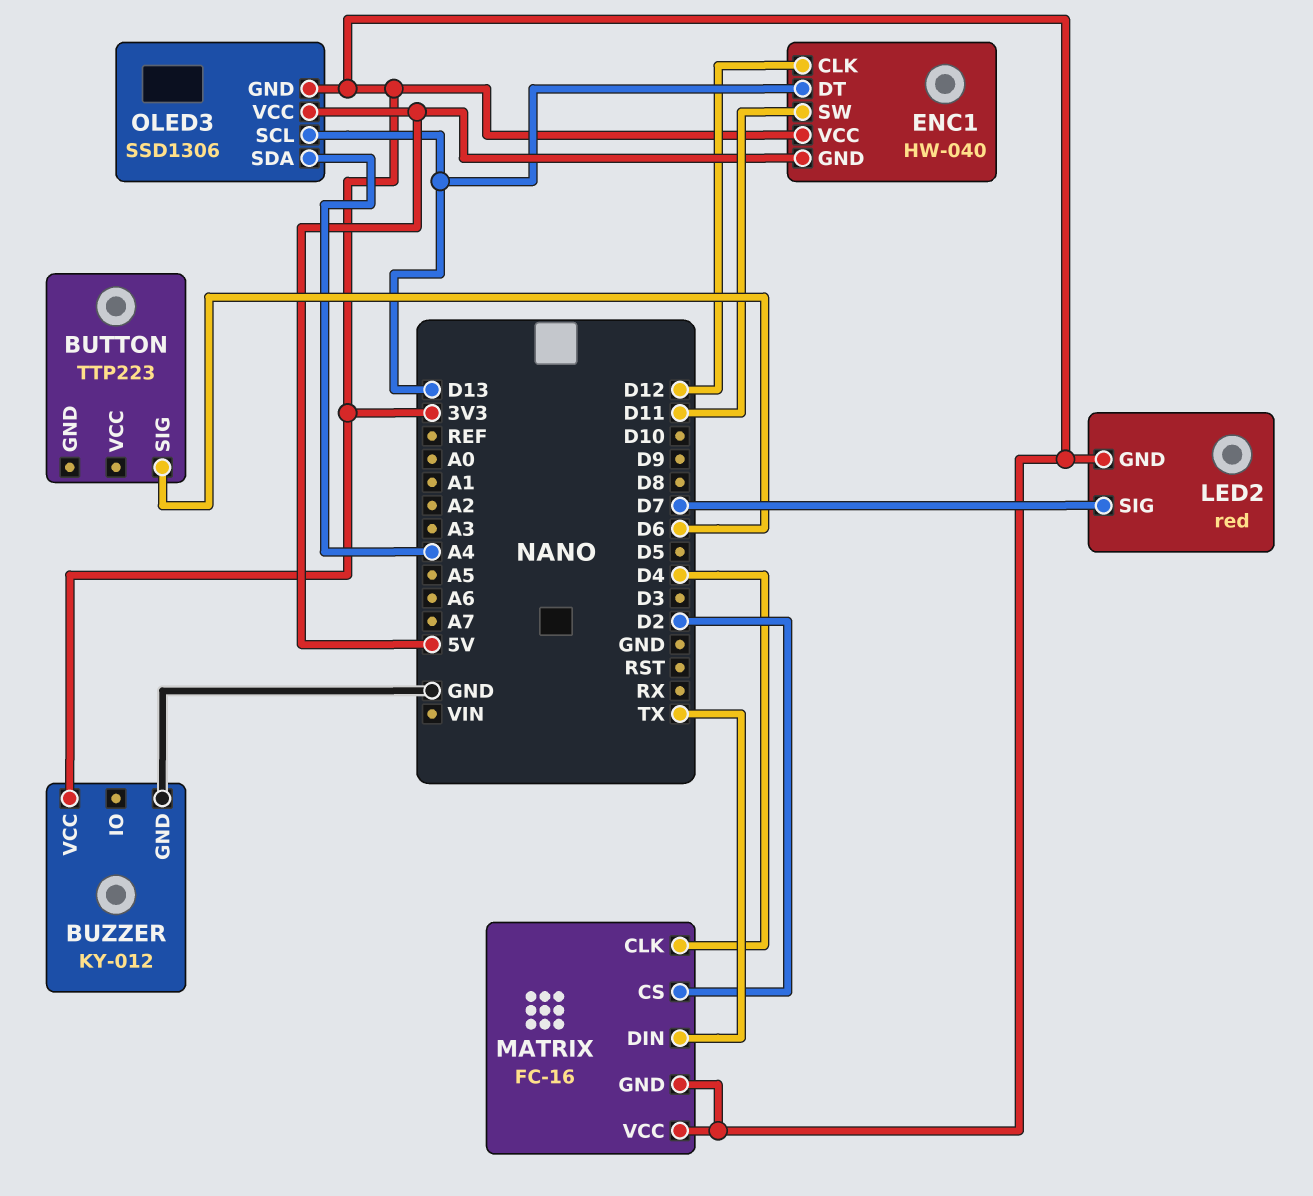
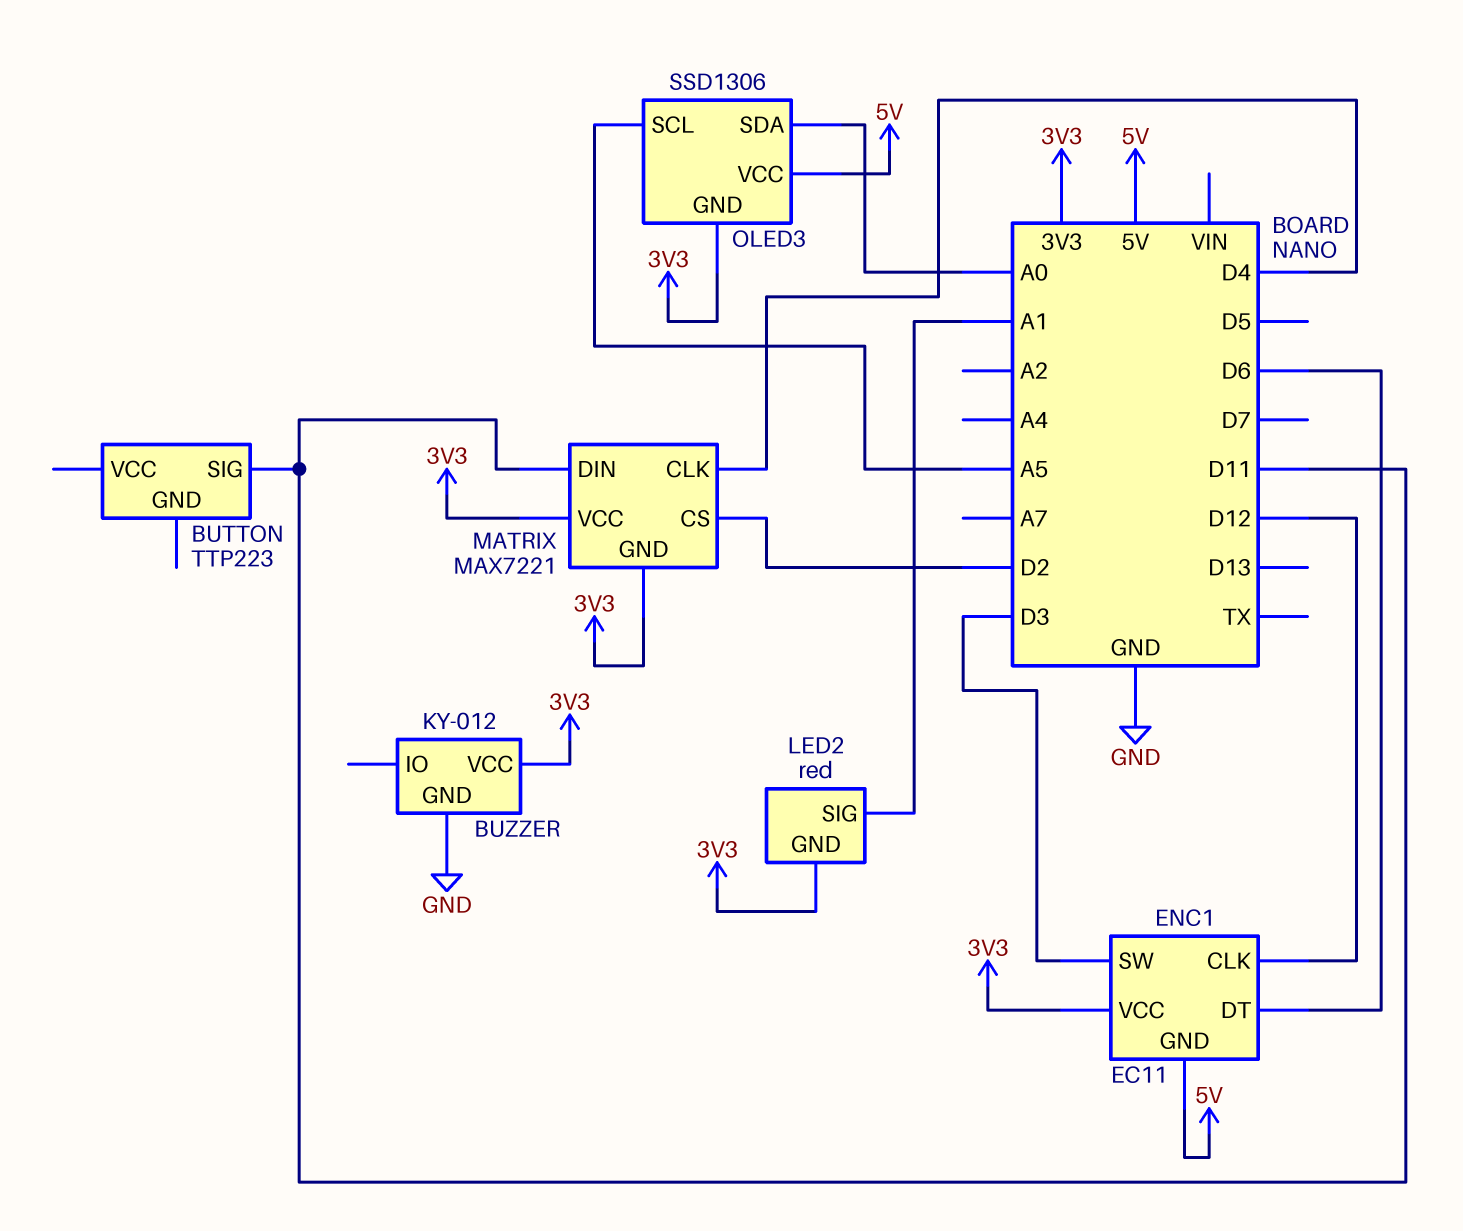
BUTTON pin SIG: D6 -> D11
ENC1: HW-040 -> EC11
ENC1 pin DT: D13 -> D6
ENC1 pin SW: D11 -> D3
LED2 pin SIG: D7 -> A1
MATRIX: FC-16 -> MAX7221
MATRIX pin DIN: TX -> D11
OLED3 pin SCL: D13 -> A5
OLED3 pin SDA: A4 -> A0

